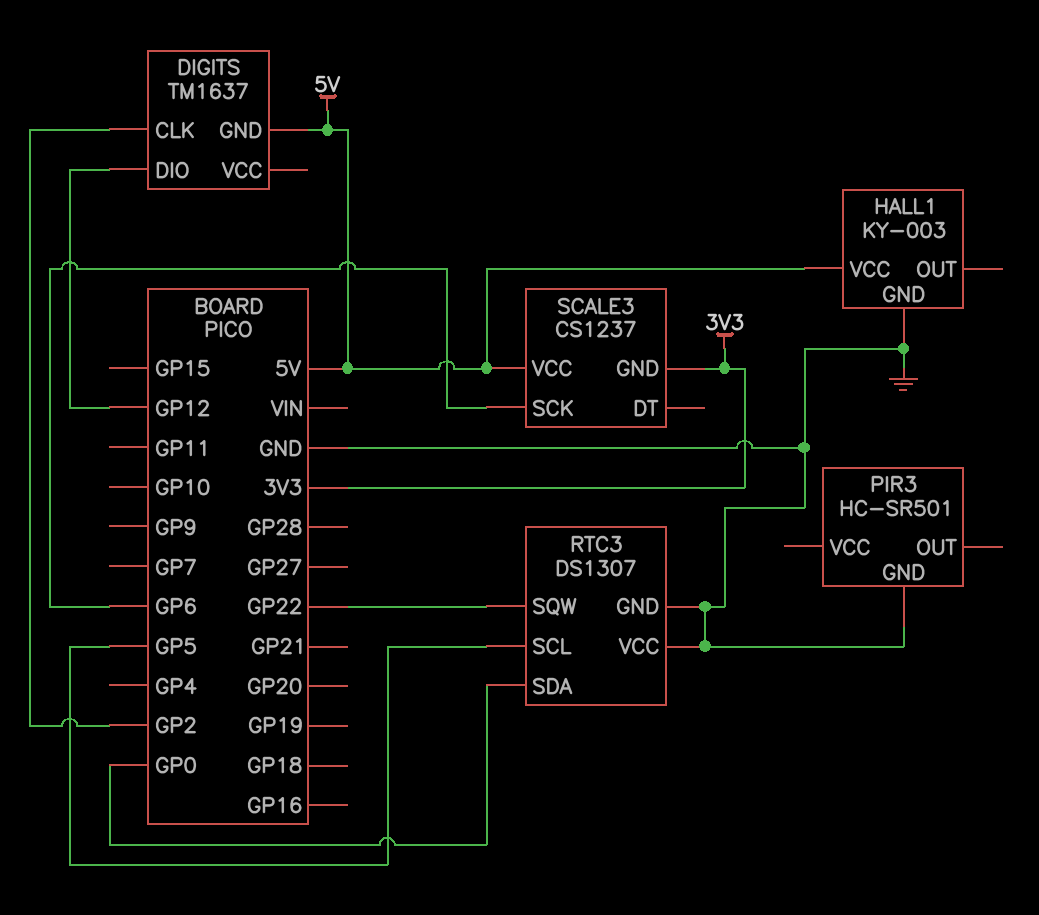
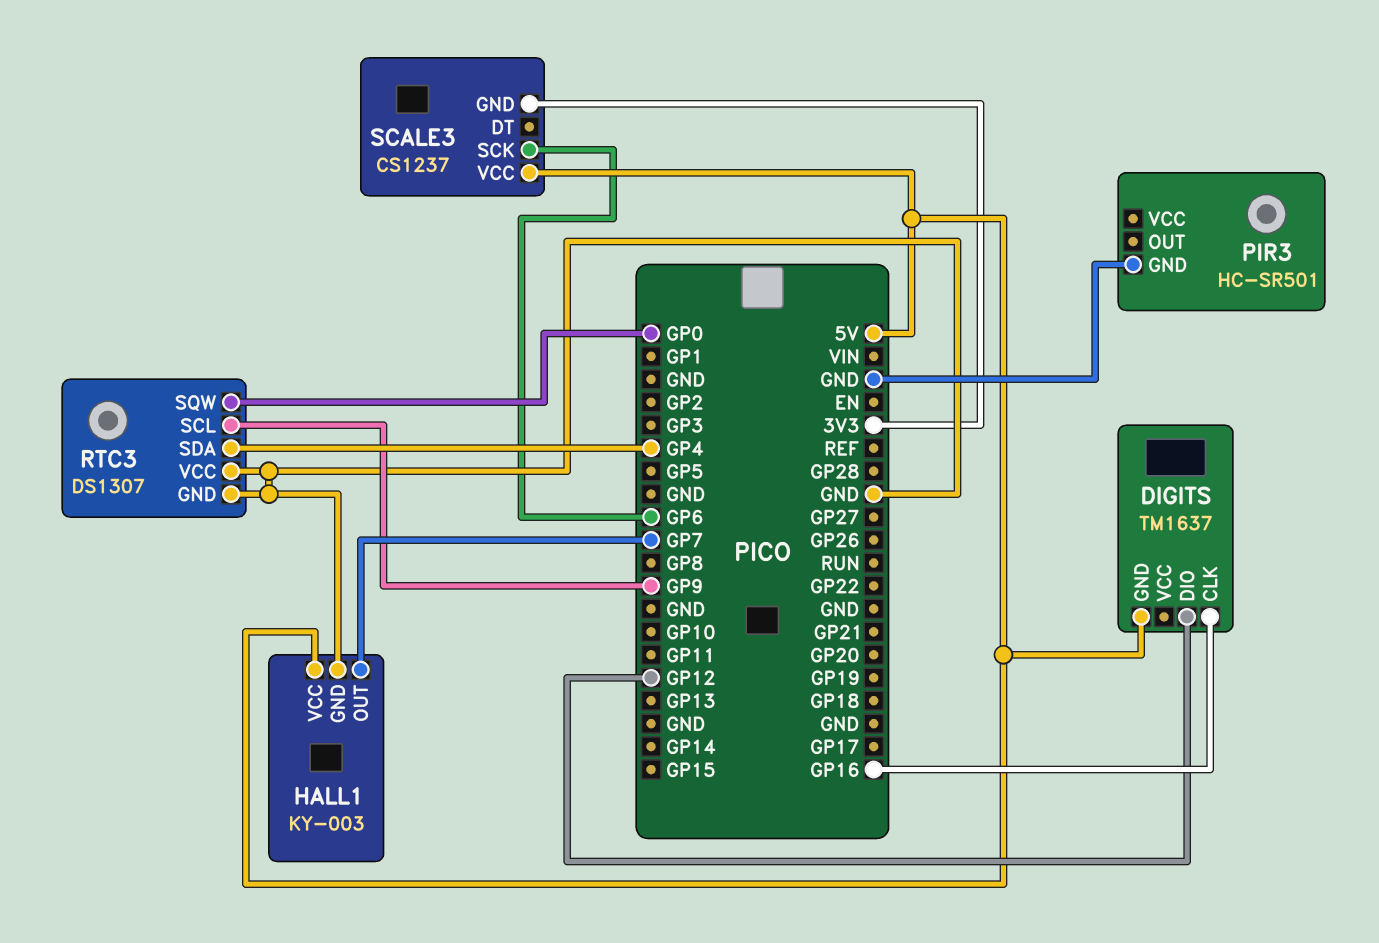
DIGITS pin CLK: GP2 -> GP16
HALL1 pin OUT: none -> GP7
RTC3 pin SCL: GP5 -> GP9
RTC3 pin SDA: GP0 -> GP4
RTC3 pin SQW: GP22 -> GP0

